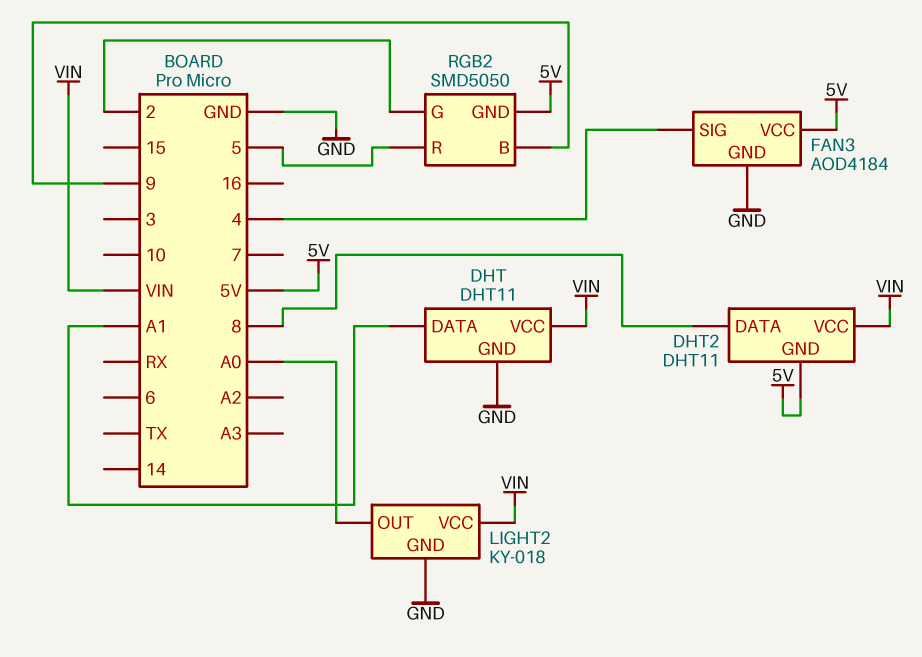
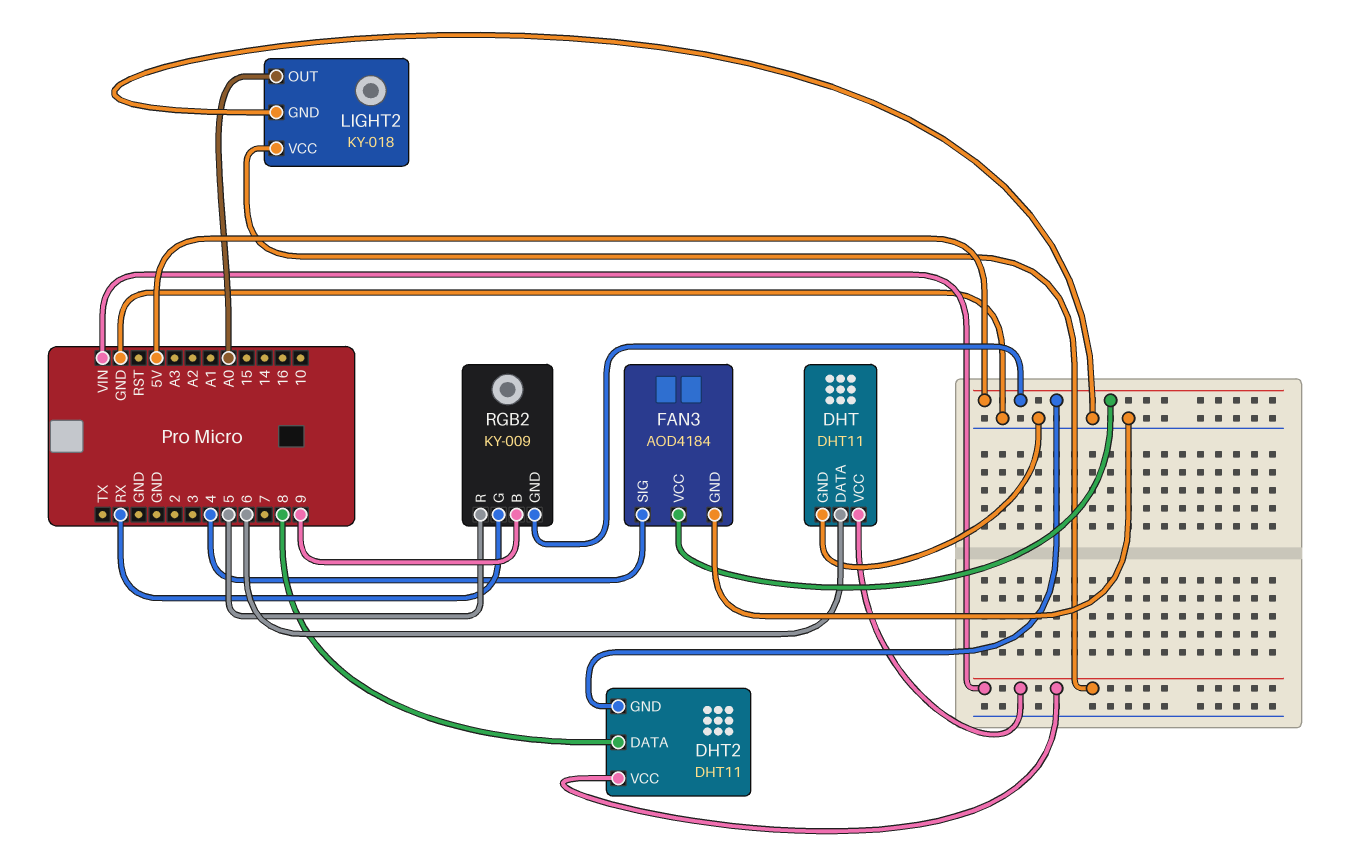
DHT pin DATA: A1 -> 6
RGB2: SMD5050 -> KY-009
RGB2 pin G: 2 -> RX

